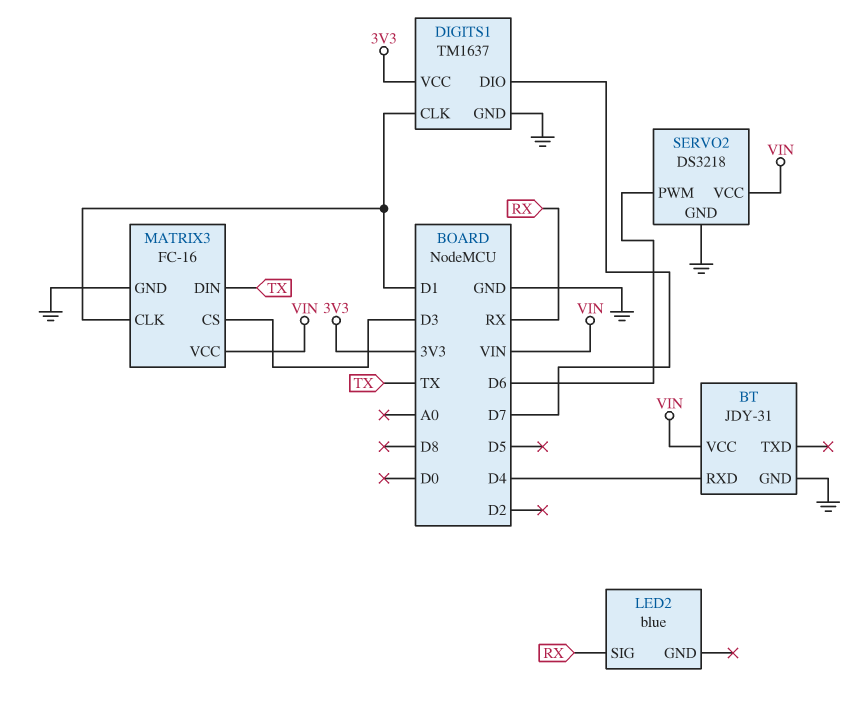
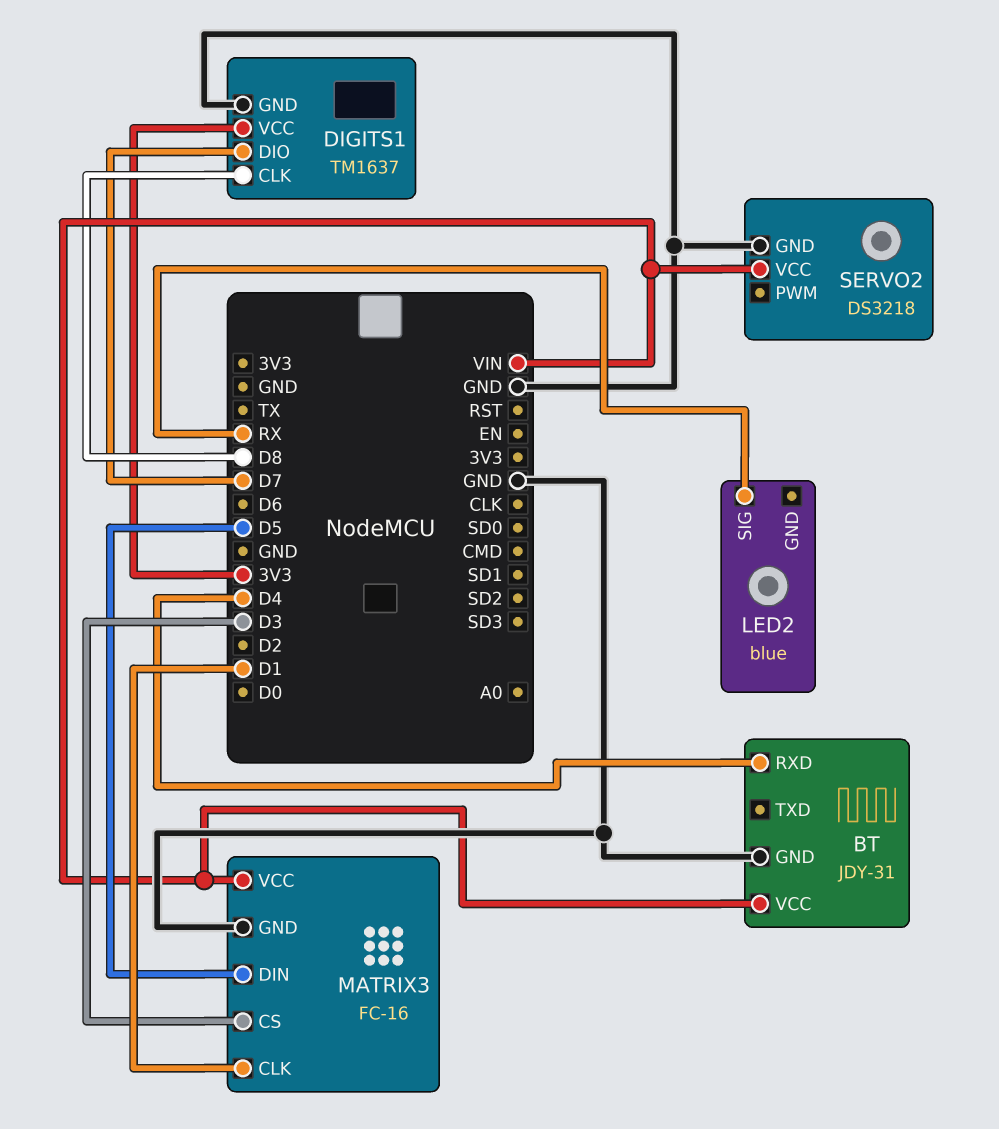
DIGITS1 pin CLK: D1 -> D8
MATRIX3 pin DIN: TX -> D5
SERVO2 pin PWM: D6 -> none

